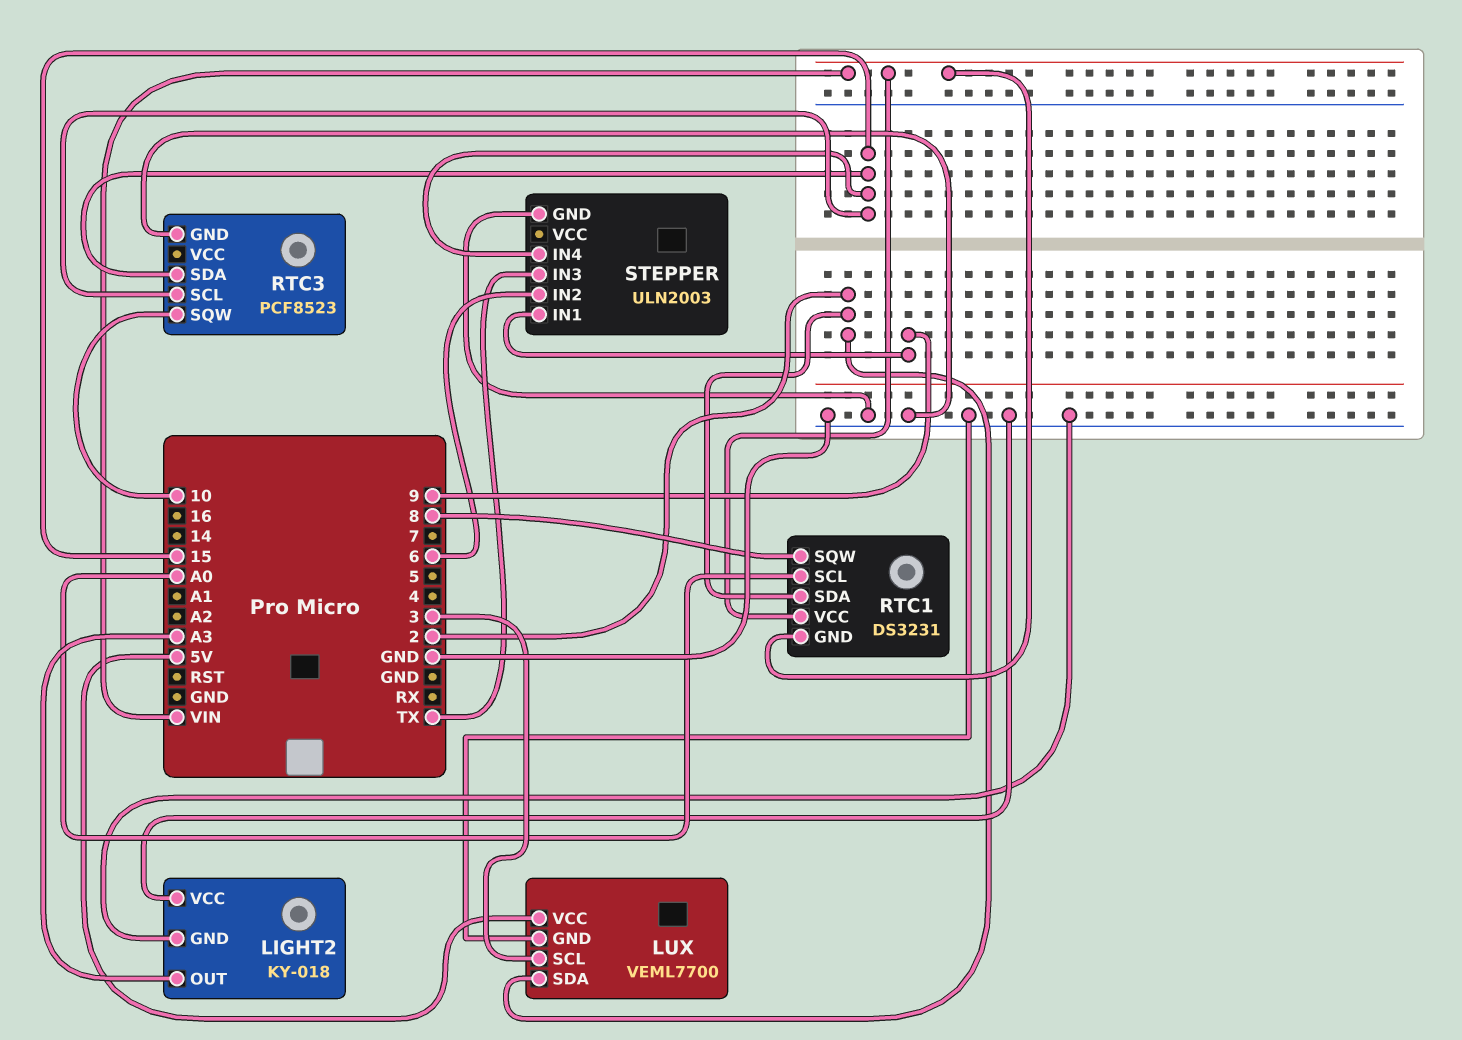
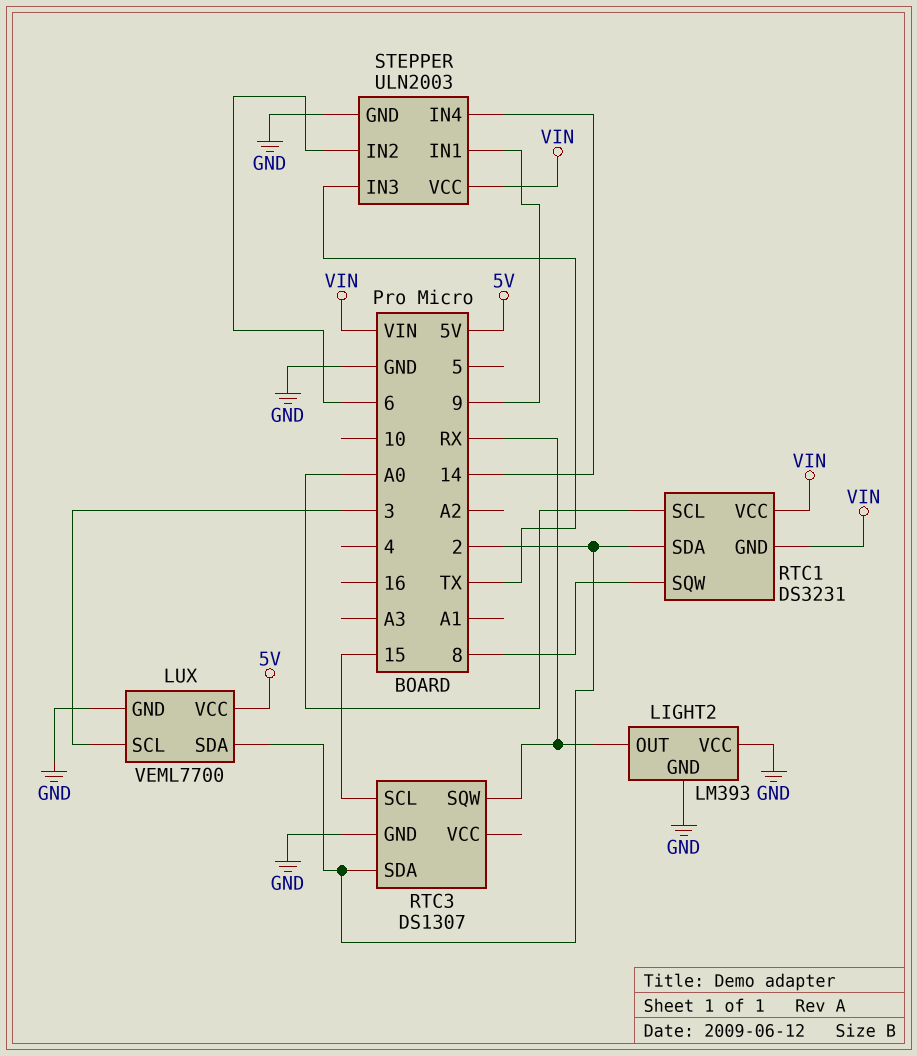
LIGHT2: KY-018 -> LM393
LIGHT2 pin OUT: A3 -> RX
RTC3: PCF8523 -> DS1307
RTC3 pin SDA: 15 -> 2
RTC3 pin SQW: 10 -> RX
STEPPER pin IN4: 15 -> 14
STEPPER pin VCC: none -> VIN

